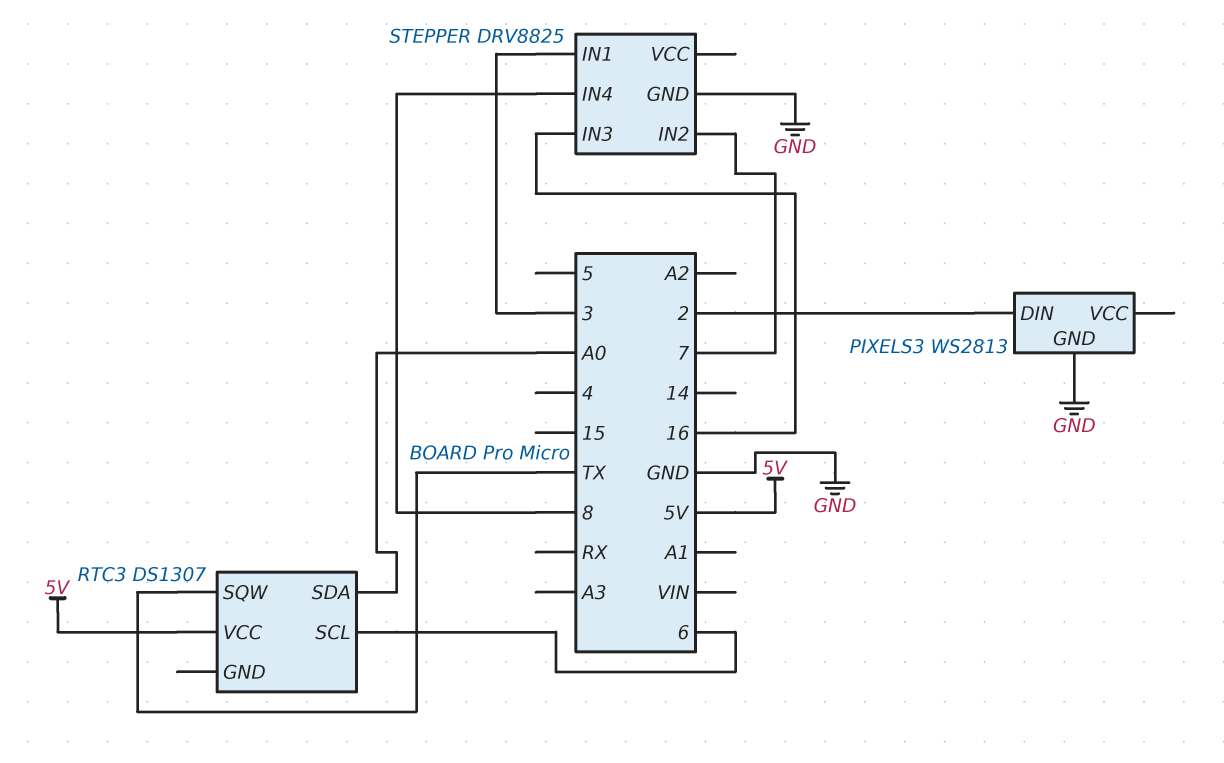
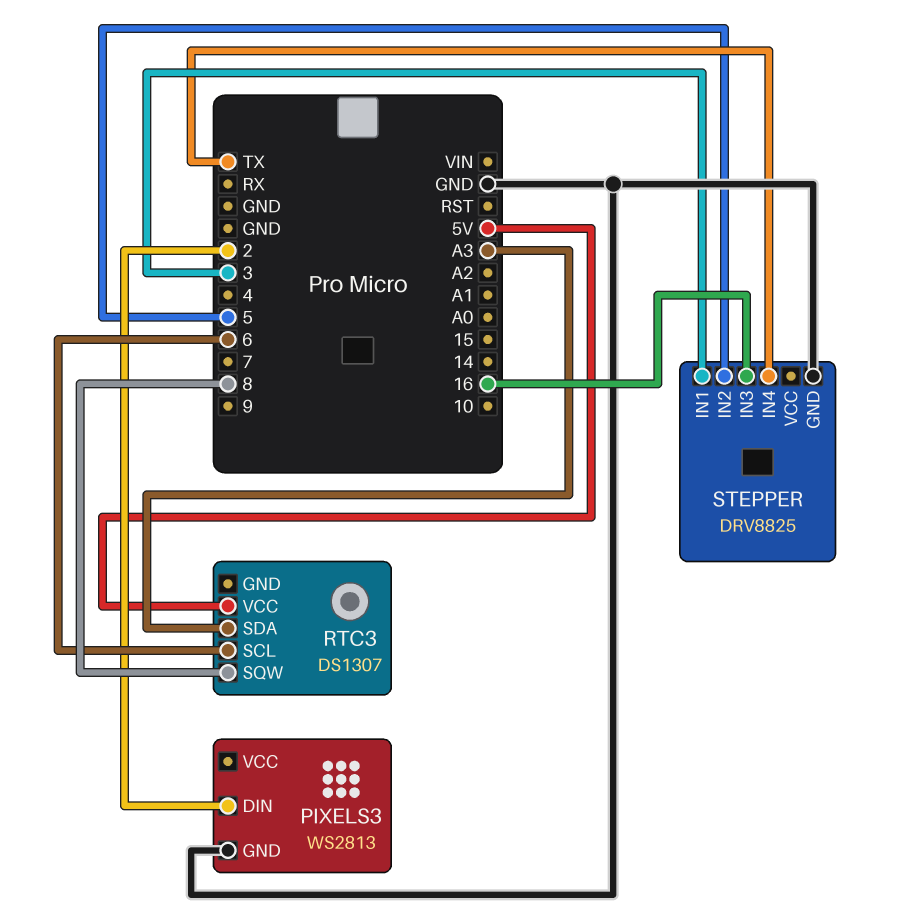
RTC3 pin SDA: A0 -> A3
RTC3 pin SQW: TX -> 8
STEPPER pin IN2: 7 -> 5
STEPPER pin IN4: 8 -> TX

